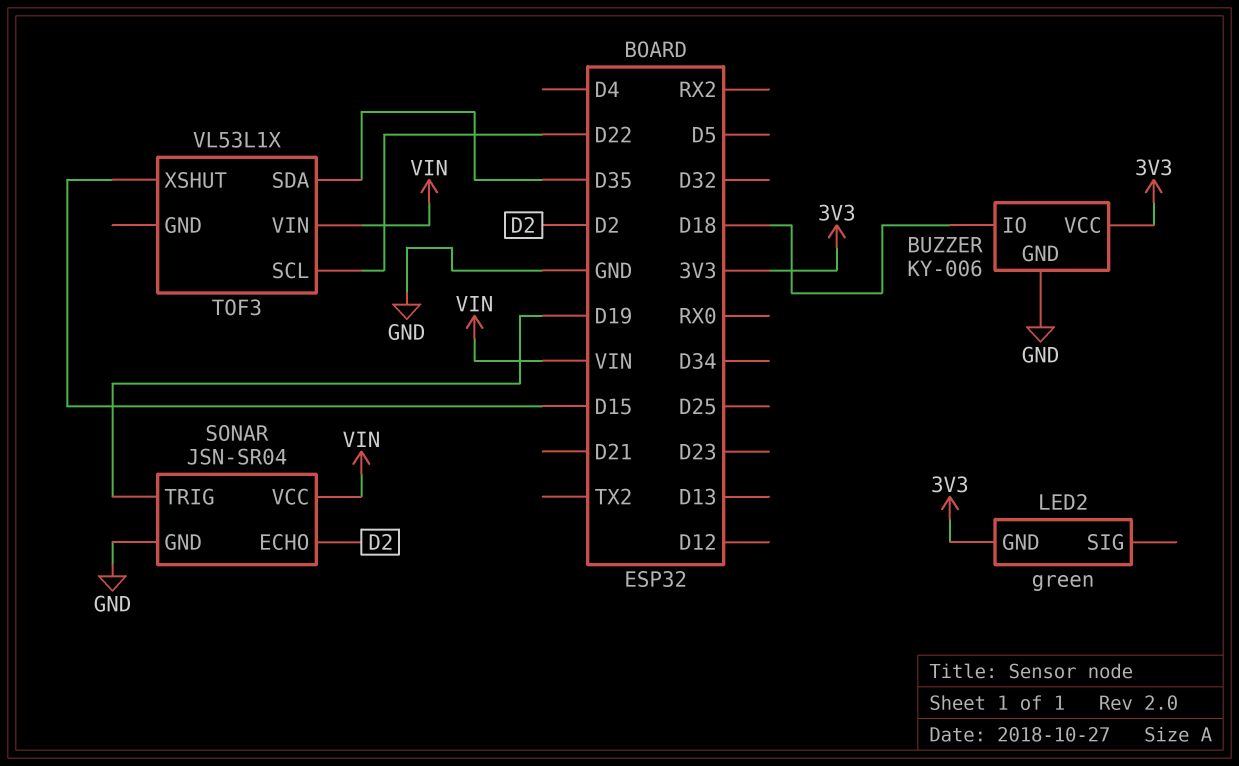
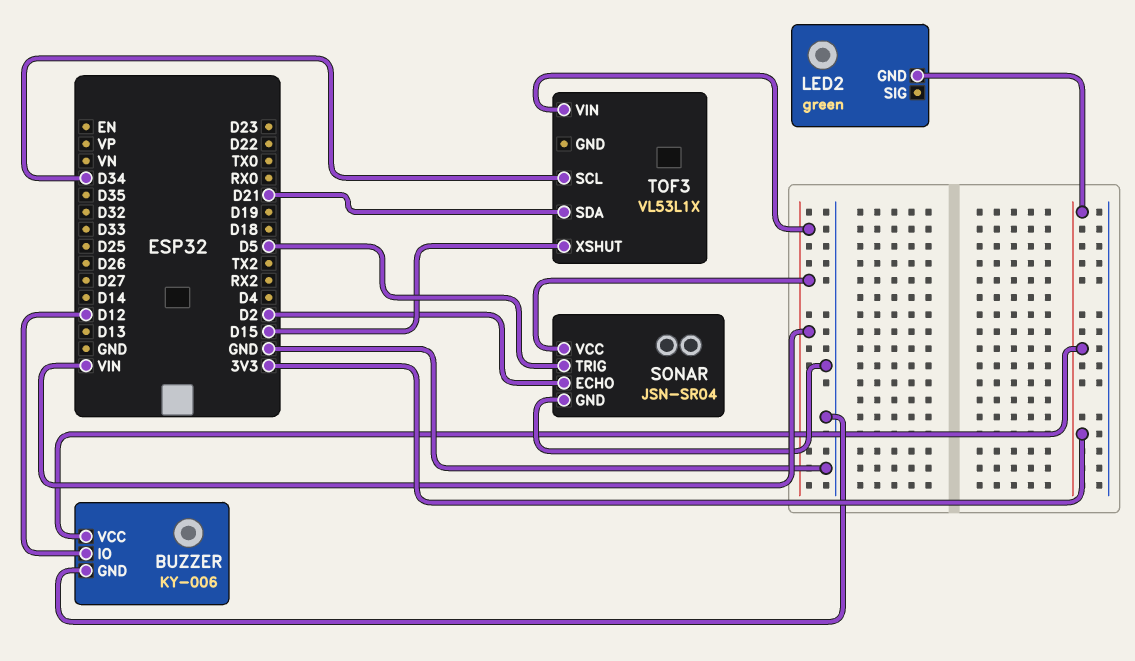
BUZZER pin IO: D18 -> D12
SONAR pin TRIG: D19 -> D5
TOF3 pin SCL: D22 -> D34
TOF3 pin SDA: D35 -> D21

